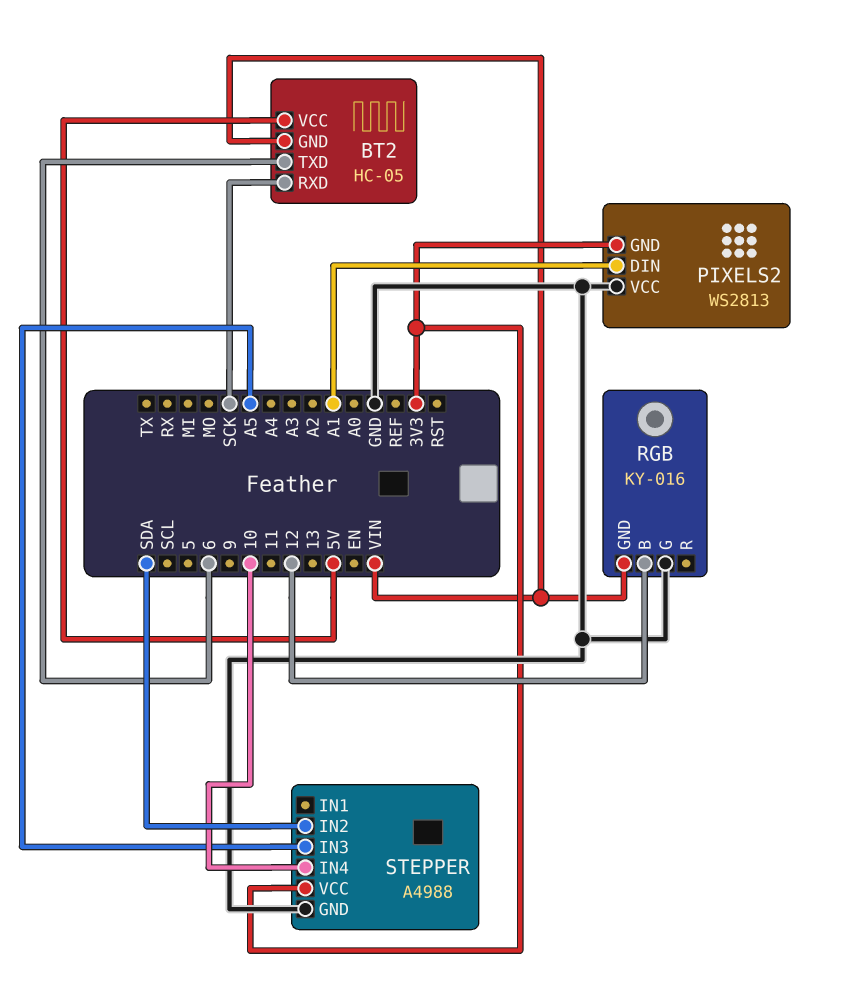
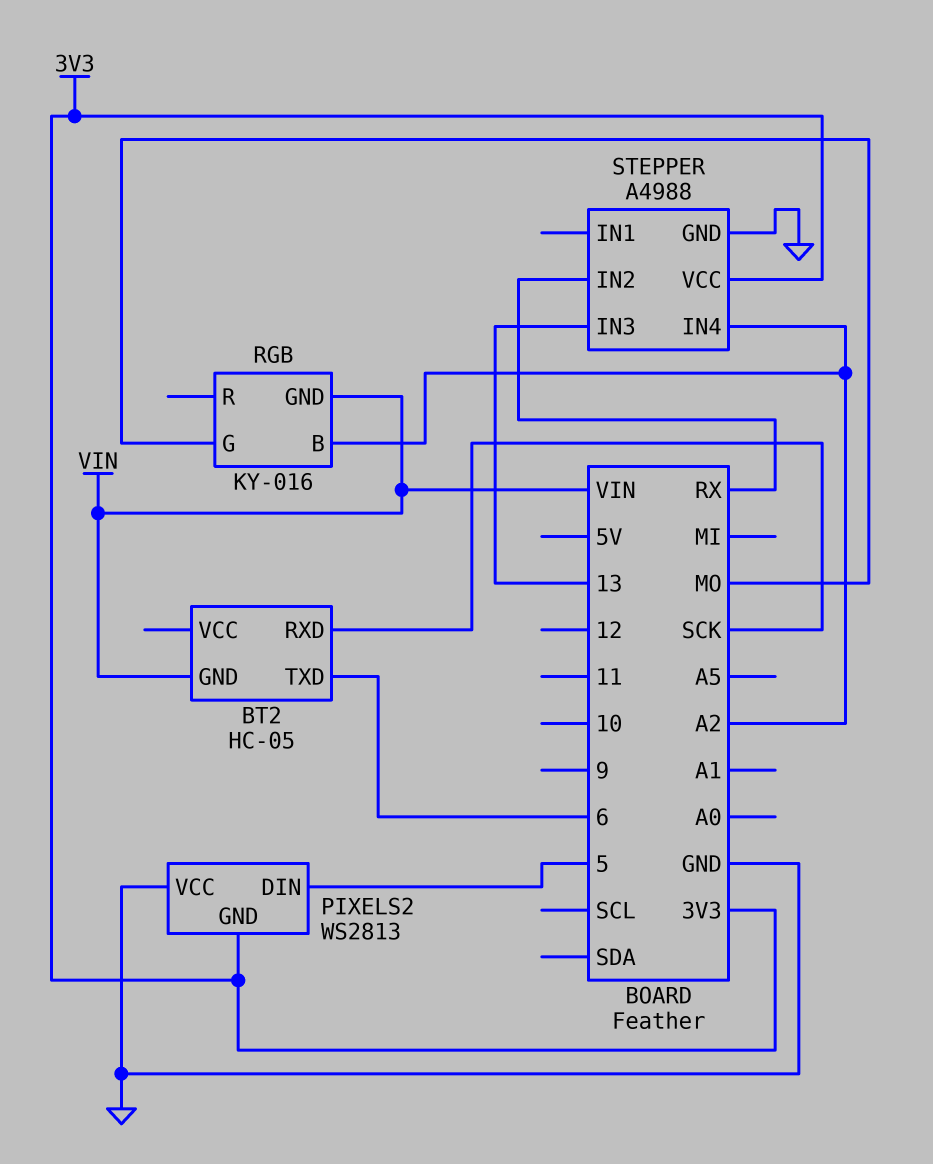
BT2 pin VCC: 5V -> none
PIXELS2 pin DIN: A1 -> 5
RGB pin B: 12 -> A2
RGB pin G: GND -> MO
STEPPER pin IN2: SDA -> RX
STEPPER pin IN3: A5 -> 13
STEPPER pin IN4: 10 -> A2

